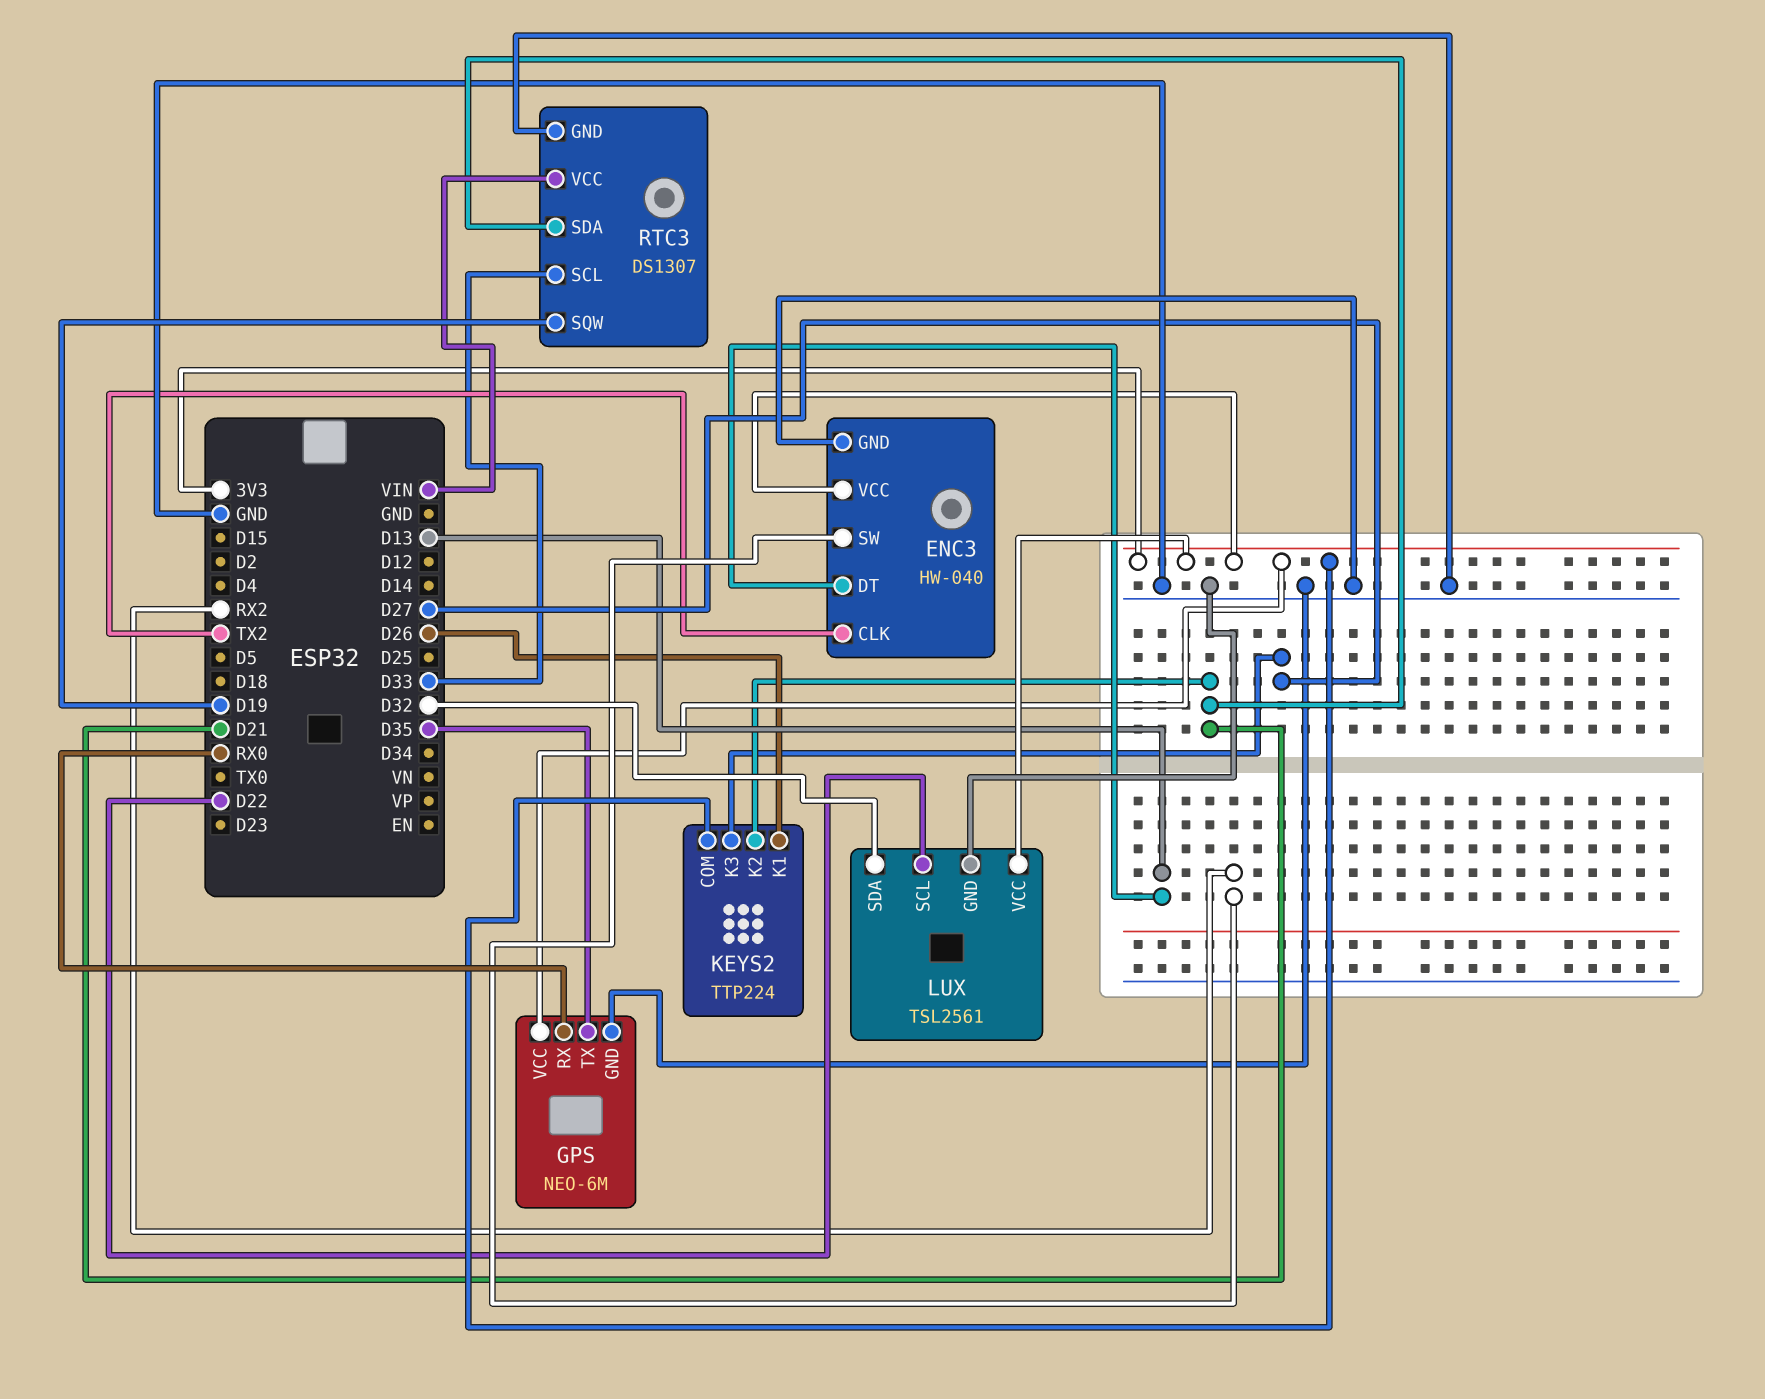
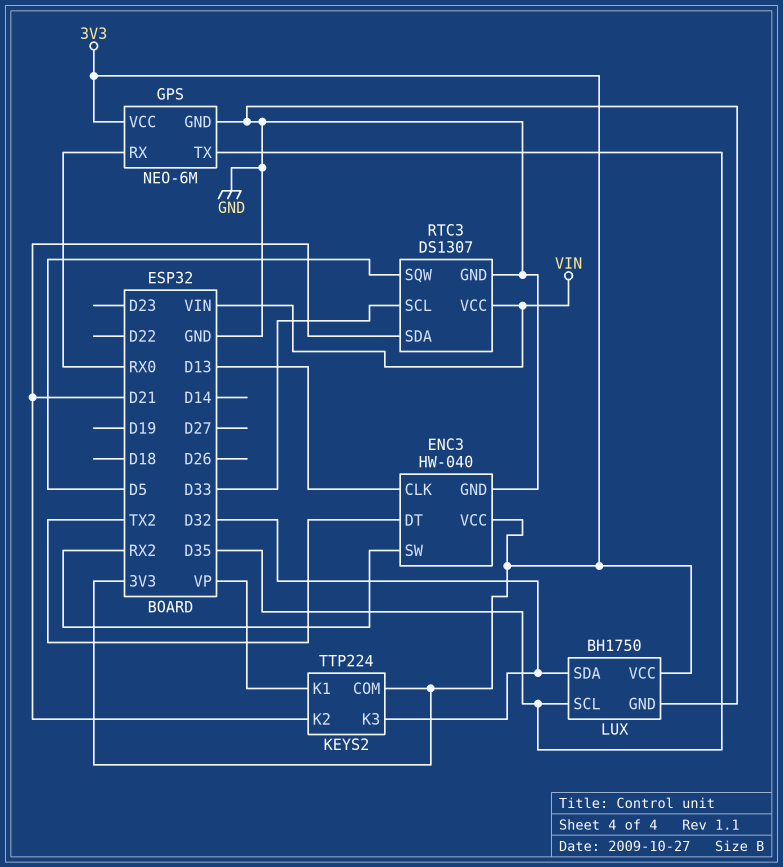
ENC3 pin CLK: TX2 -> D13
ENC3 pin DT: D13 -> TX2
KEYS2 pin K1: D26 -> VP
KEYS2 pin K3: D27 -> D32
LUX: TSL2561 -> BH1750
LUX pin SCL: D22 -> D35
RTC3 pin SQW: D19 -> D5

